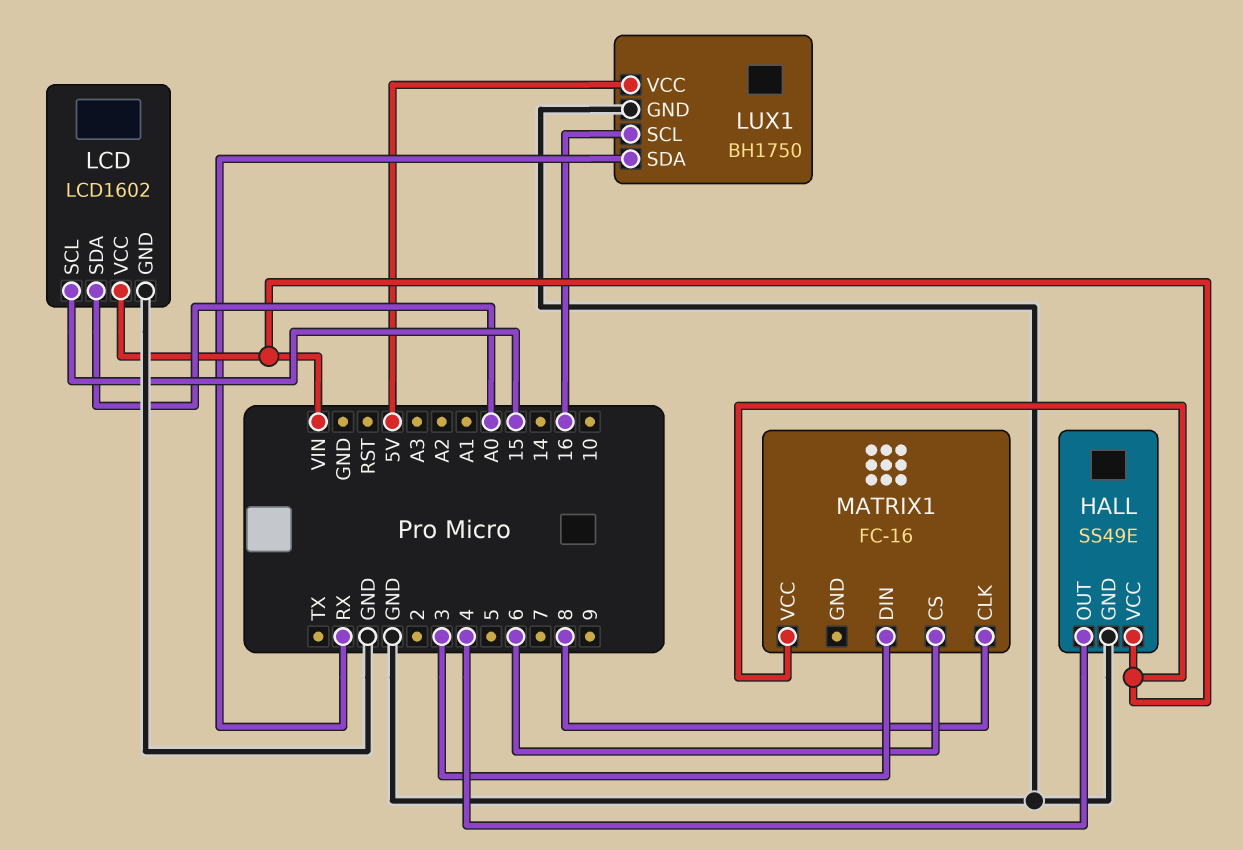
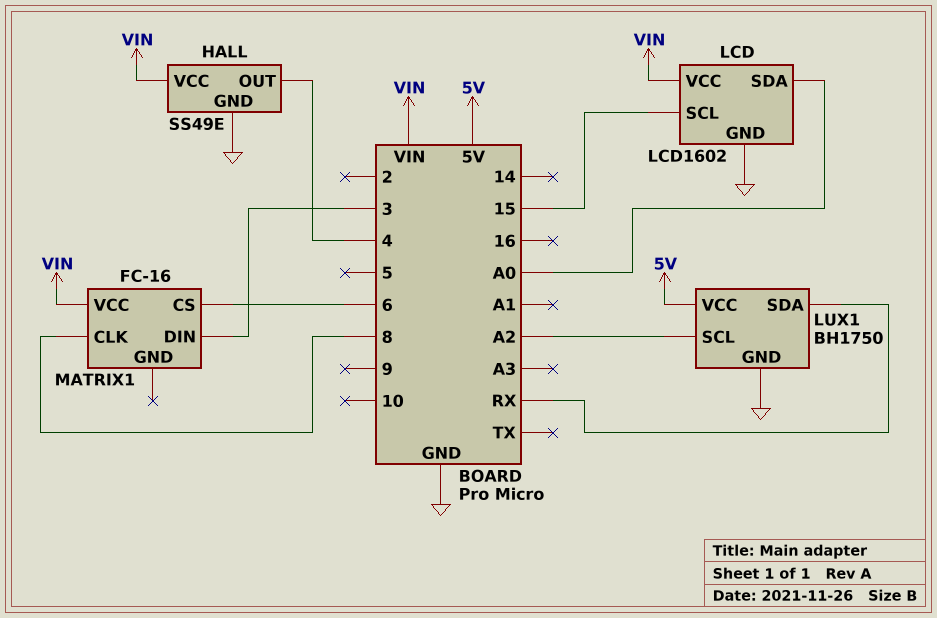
LUX1 pin SCL: 16 -> A2

